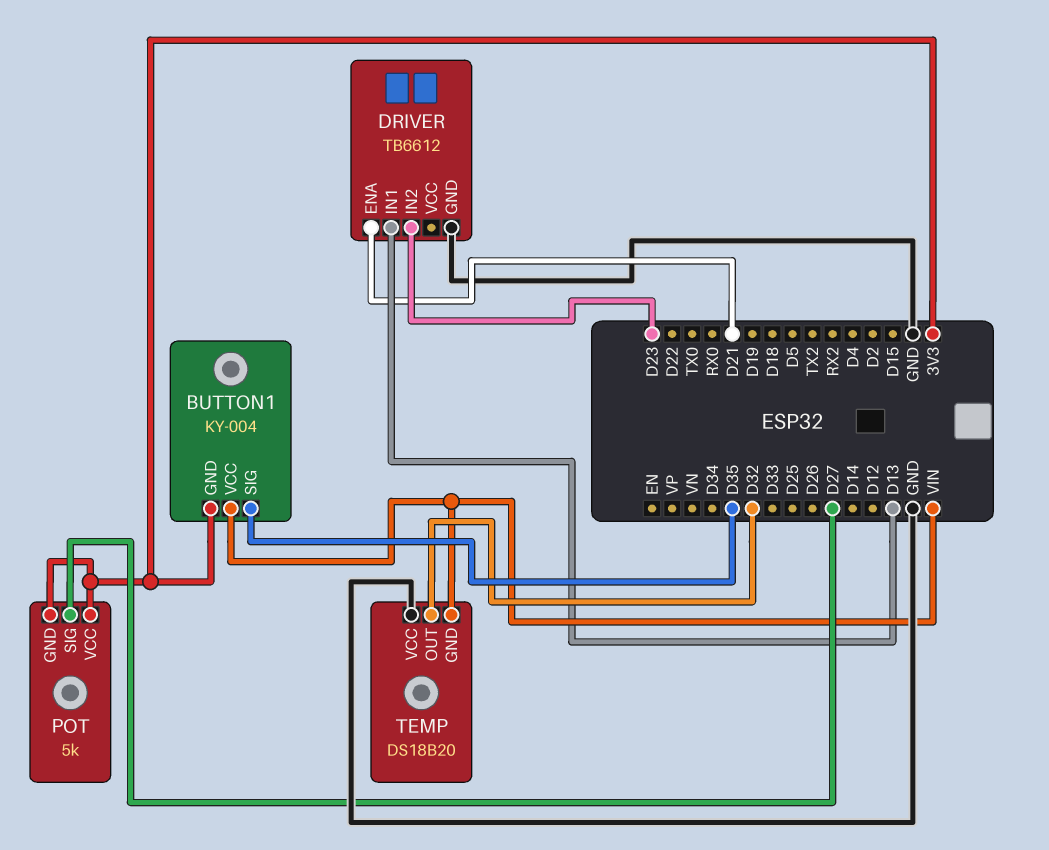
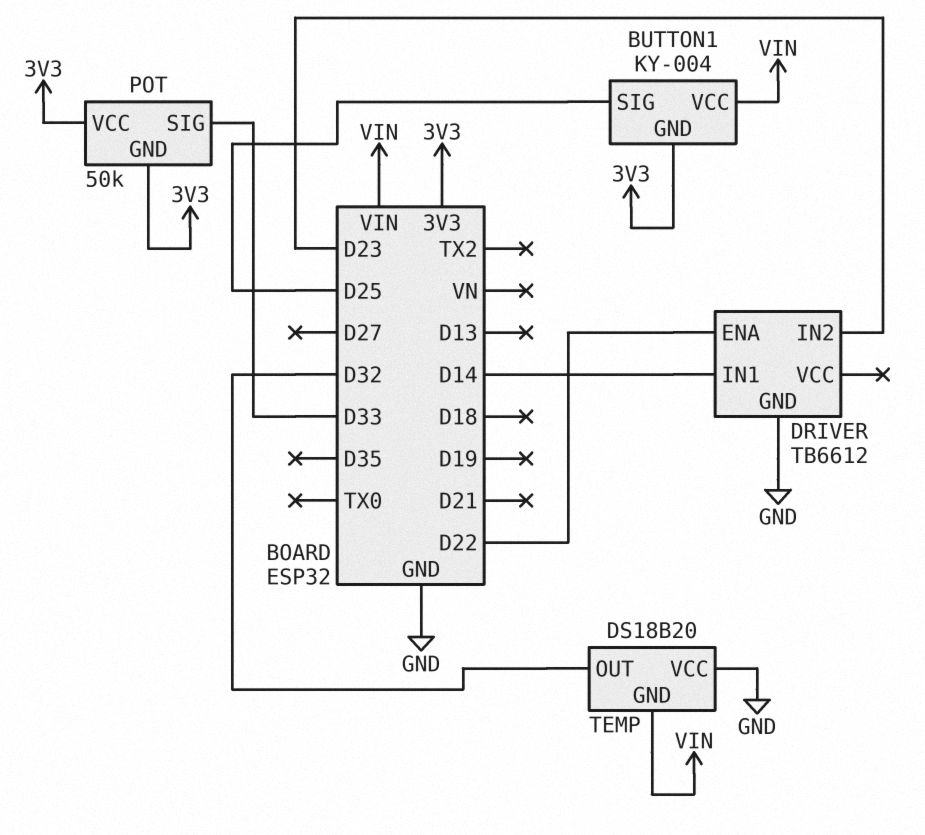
BUTTON1 pin SIG: D35 -> D25
DRIVER pin ENA: D21 -> D22
DRIVER pin IN1: D13 -> D14
POT: 5k -> 50k
POT pin SIG: D27 -> D33

